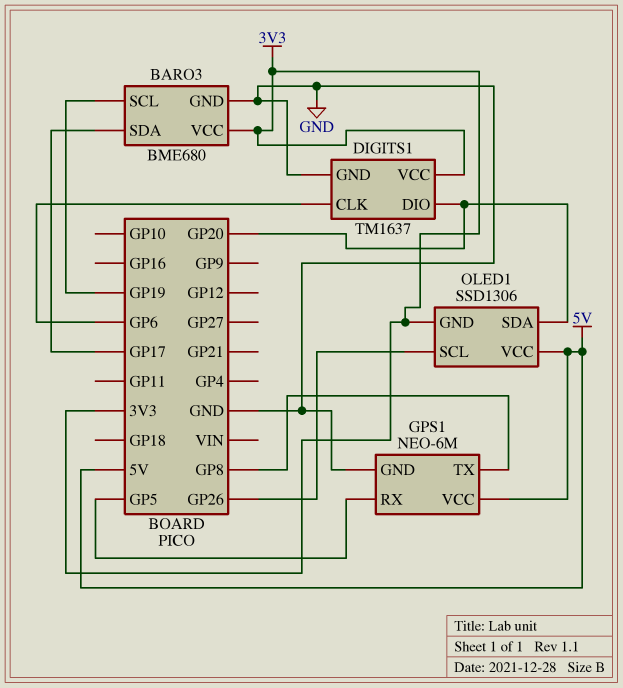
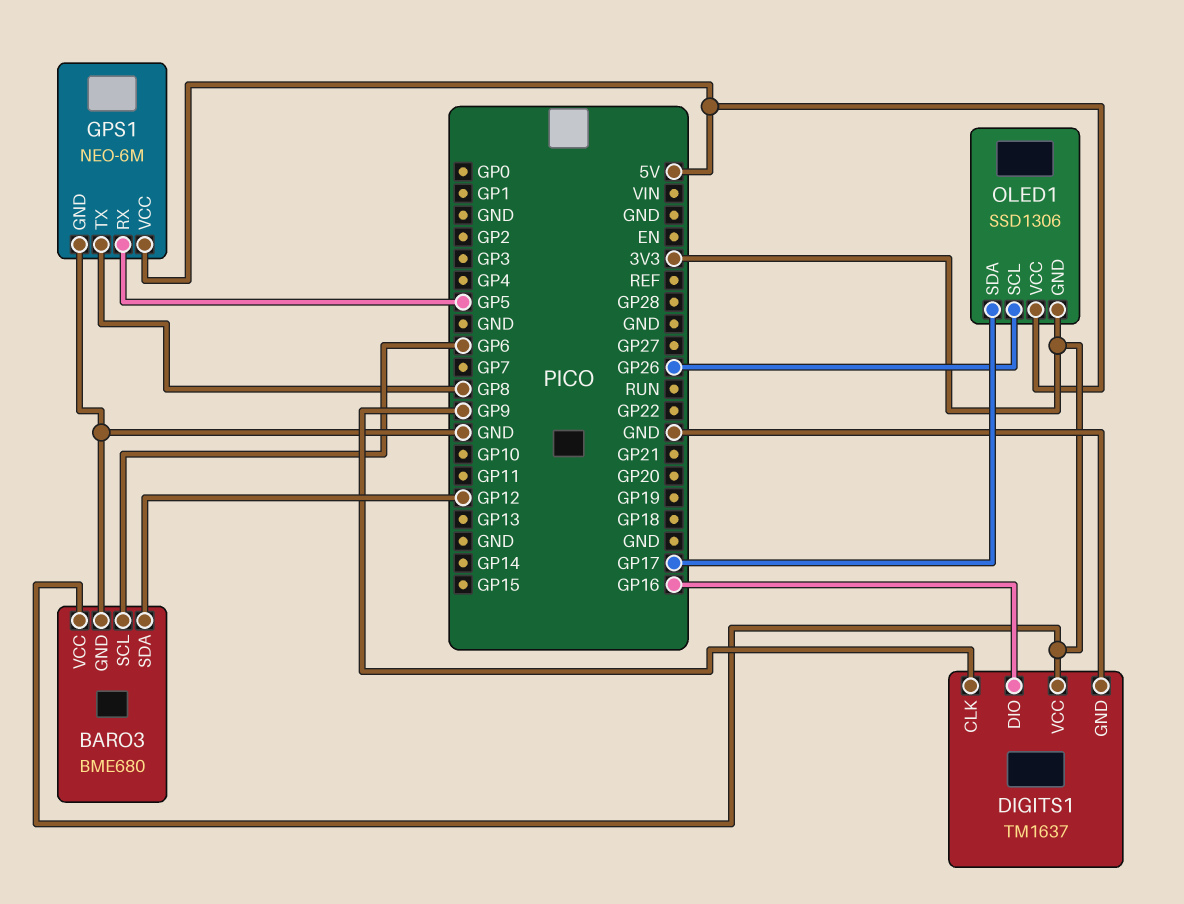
BARO3 pin SCL: GP19 -> GP6
BARO3 pin SDA: GP17 -> GP12
DIGITS1 pin CLK: GP6 -> GP9
DIGITS1 pin DIO: GP20 -> GP16
OLED1 pin SDA: GP20 -> GP17

